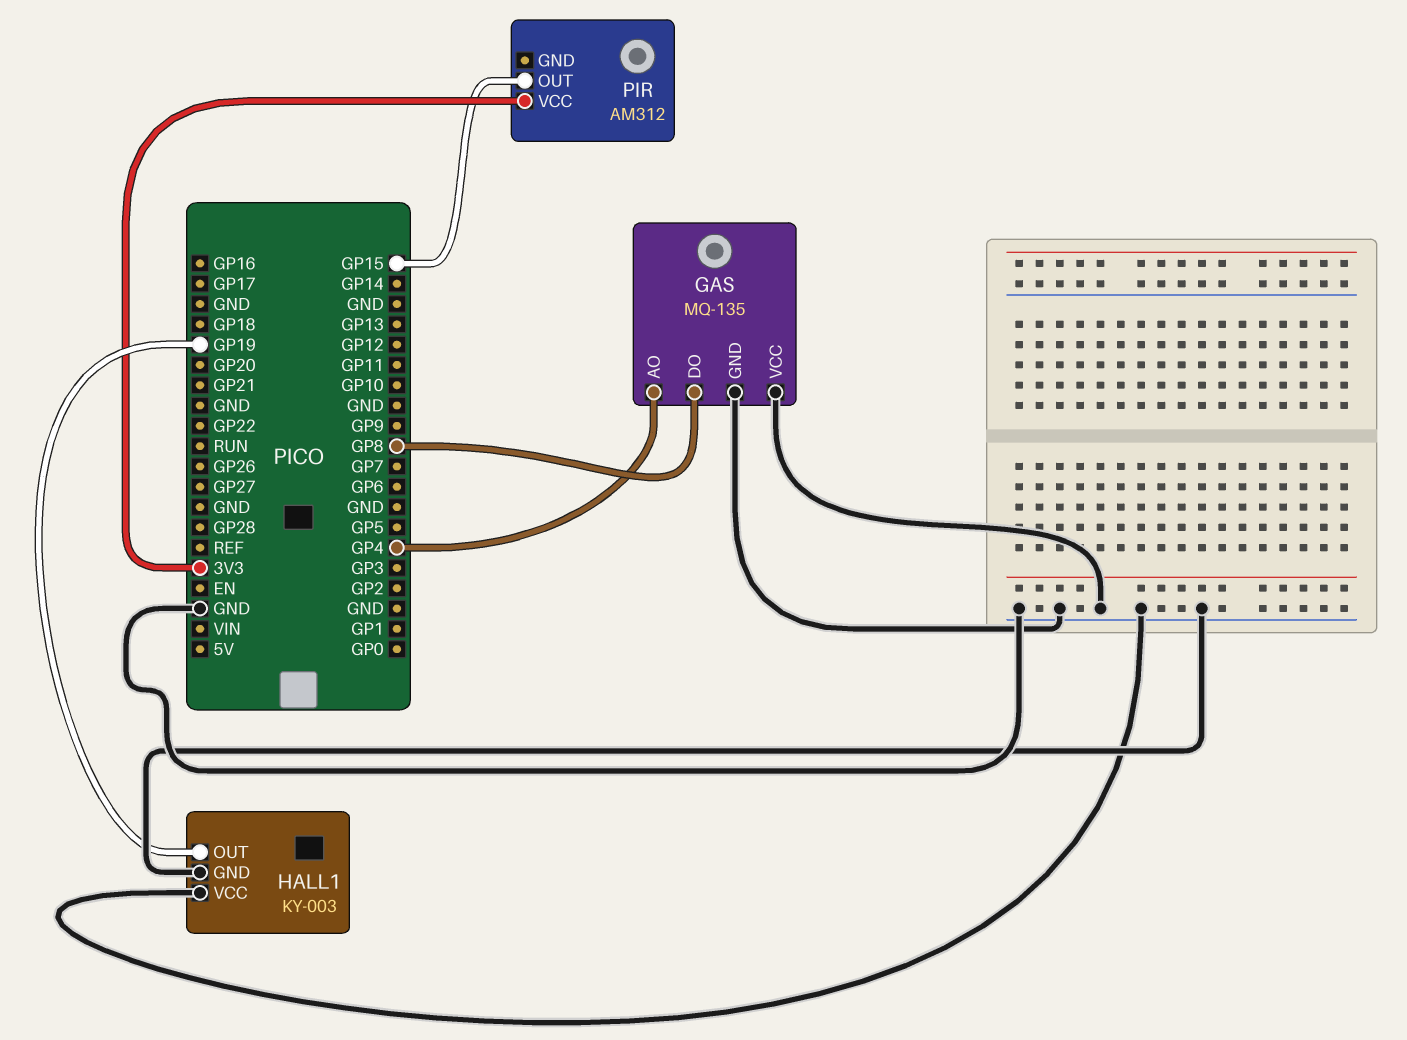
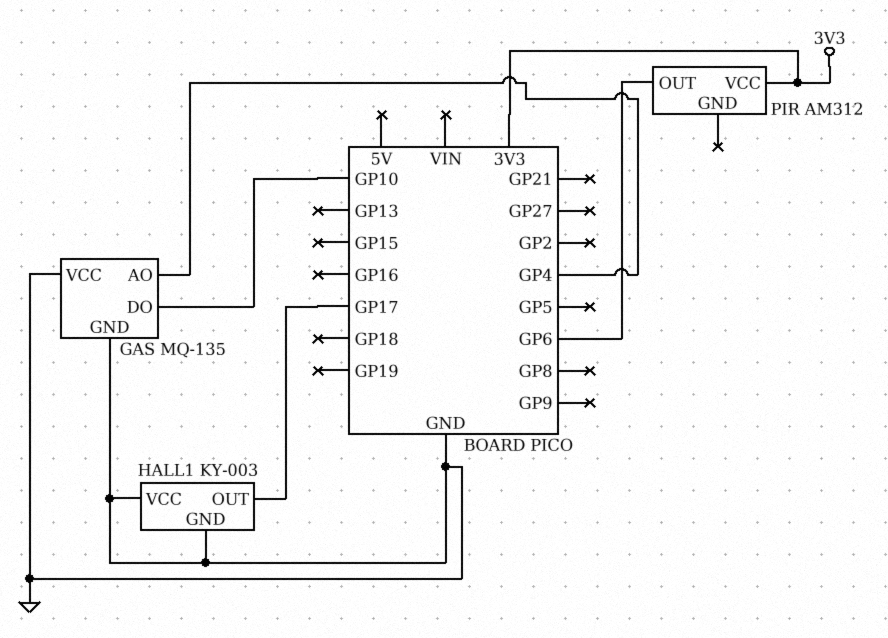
GAS pin DO: GP8 -> GP10
HALL1 pin OUT: GP19 -> GP17
PIR pin OUT: GP15 -> GP6

